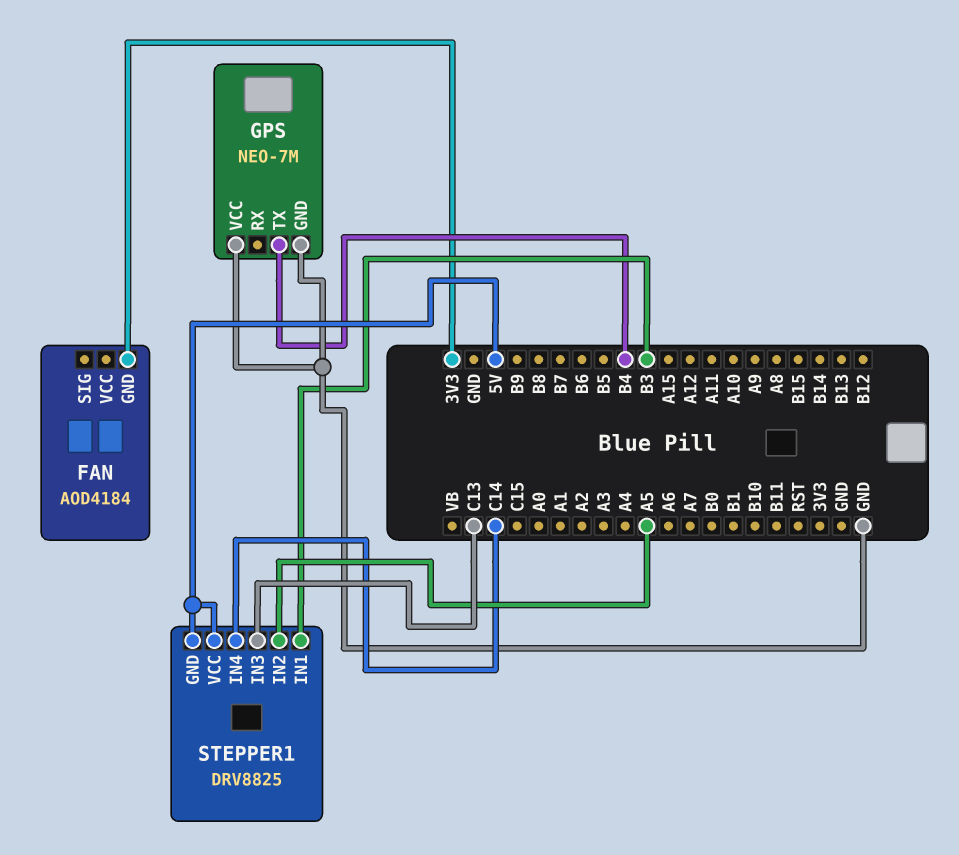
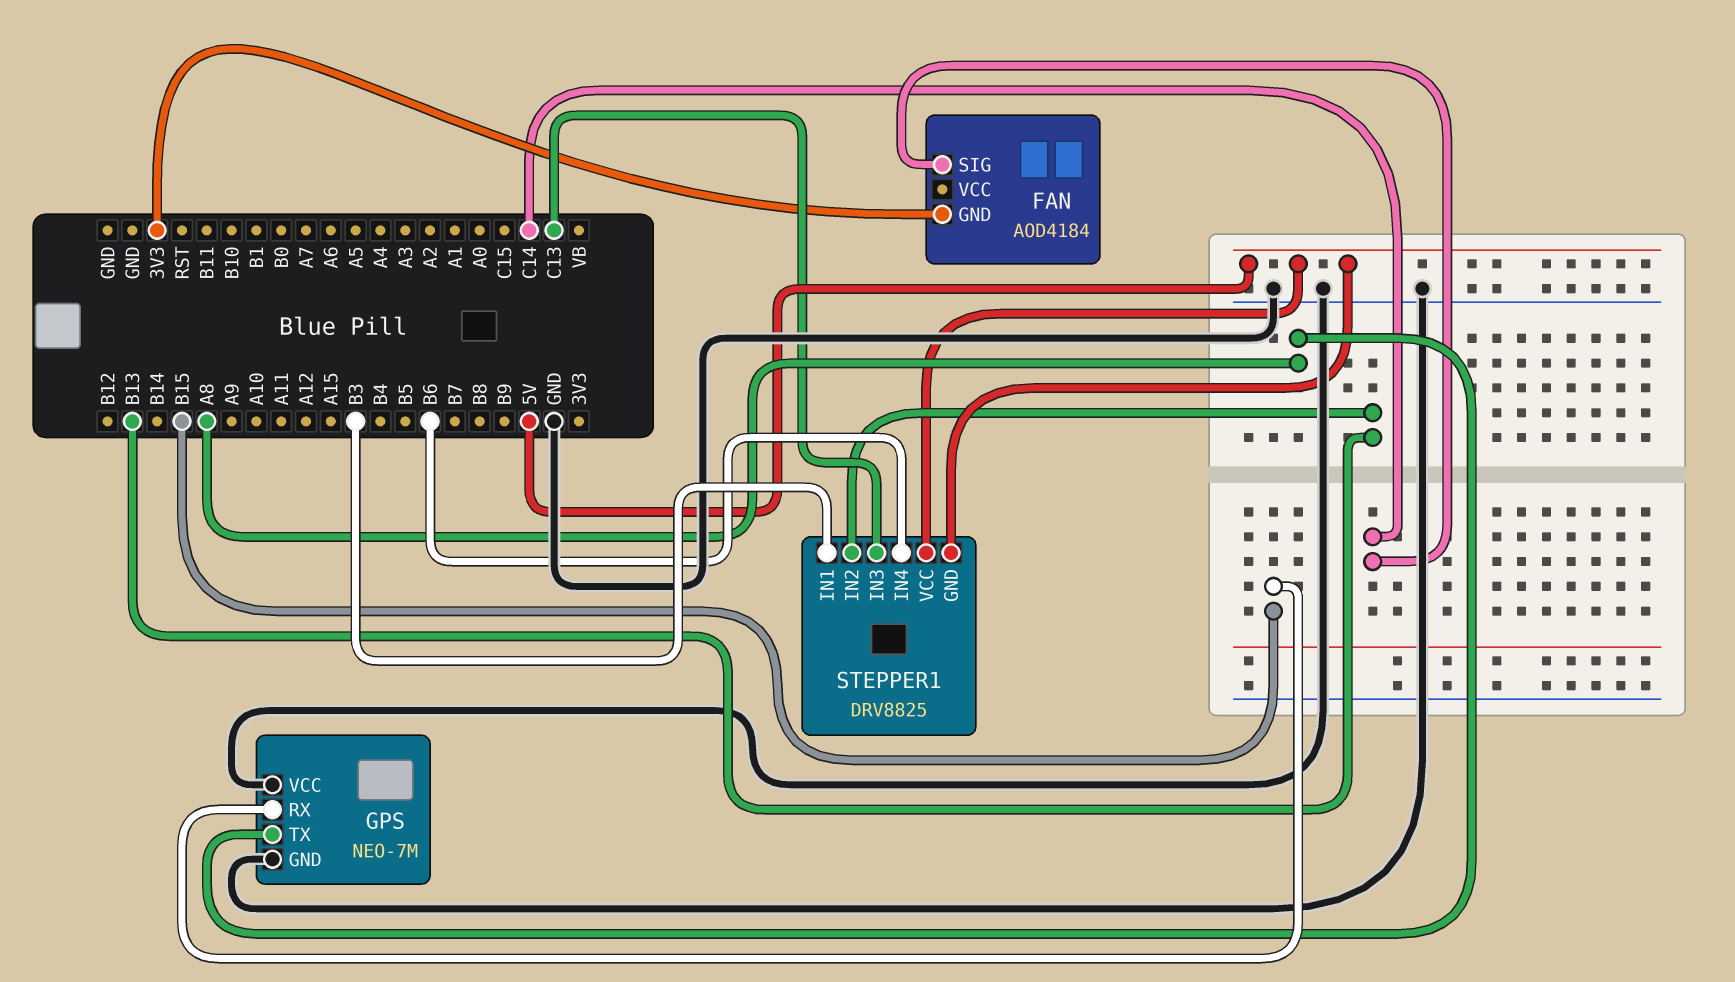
FAN pin SIG: none -> C14
GPS pin RX: none -> B15
GPS pin TX: B4 -> A8
STEPPER1 pin IN2: A5 -> B13
STEPPER1 pin IN4: C14 -> B6

